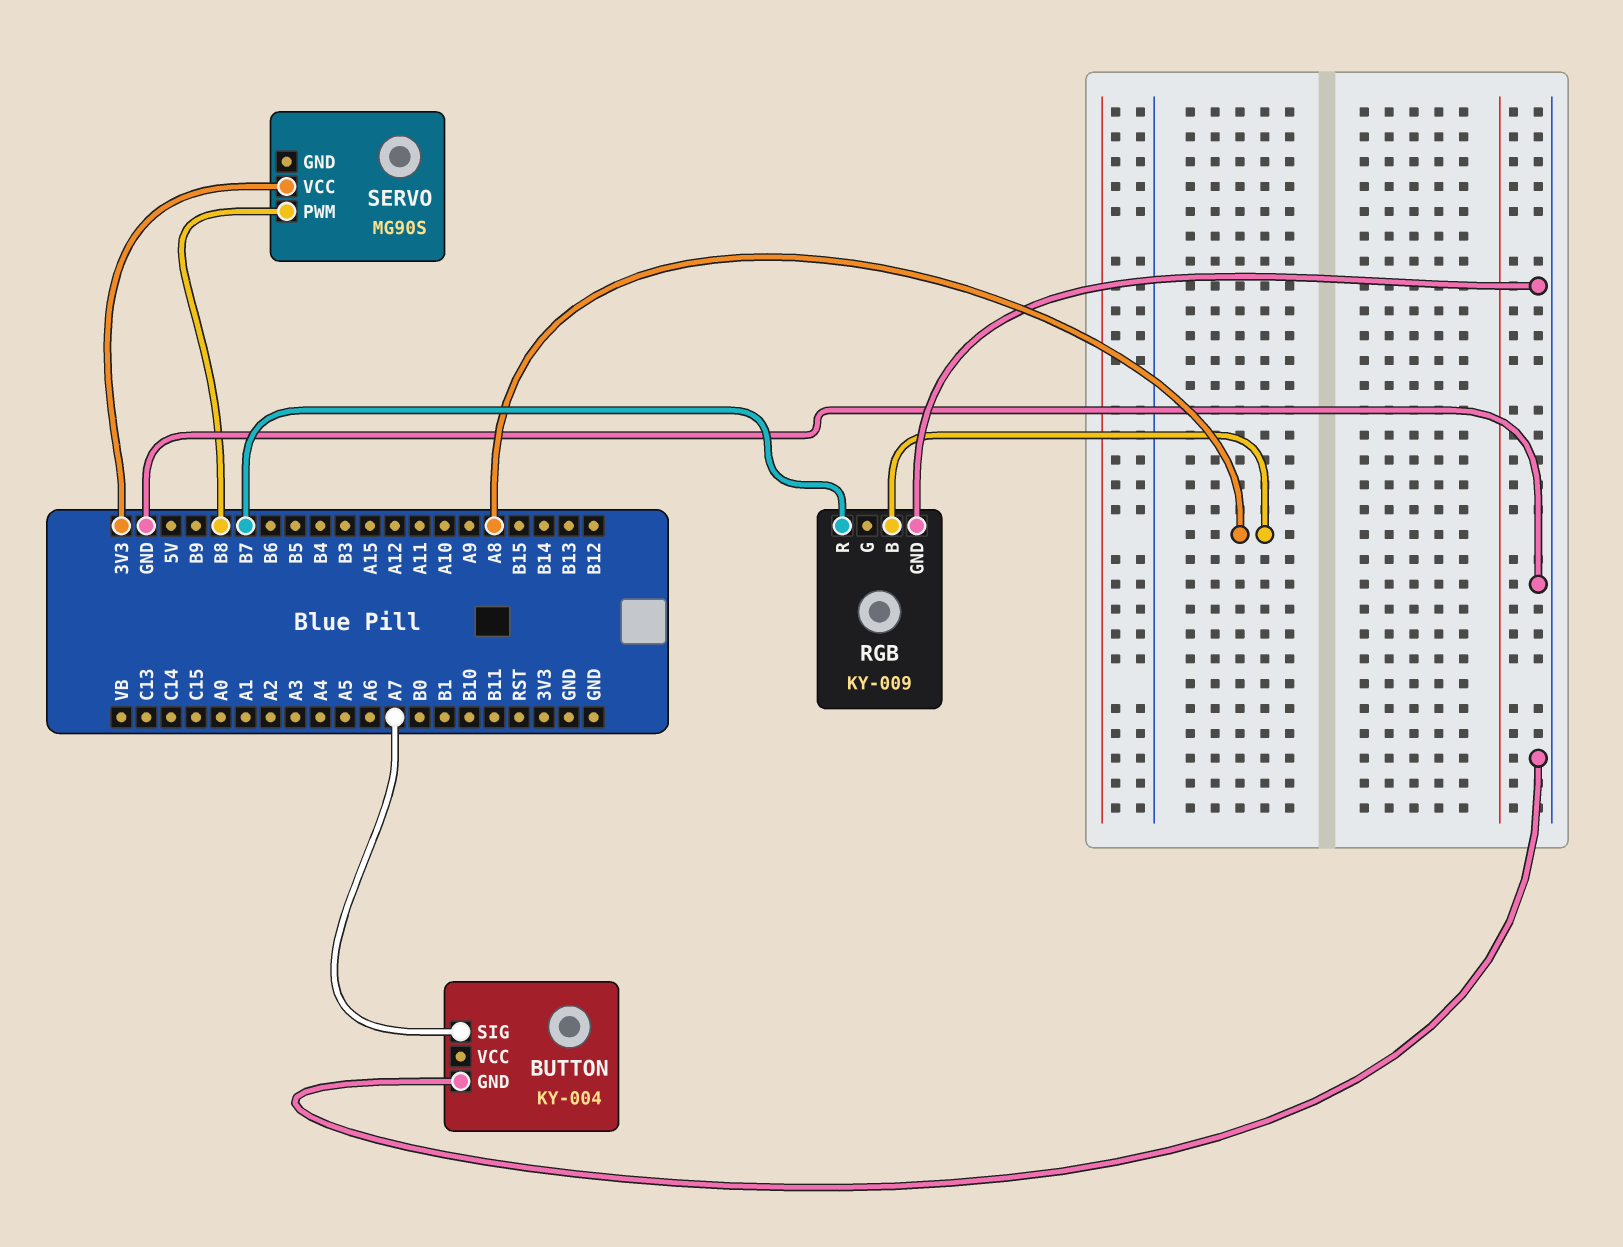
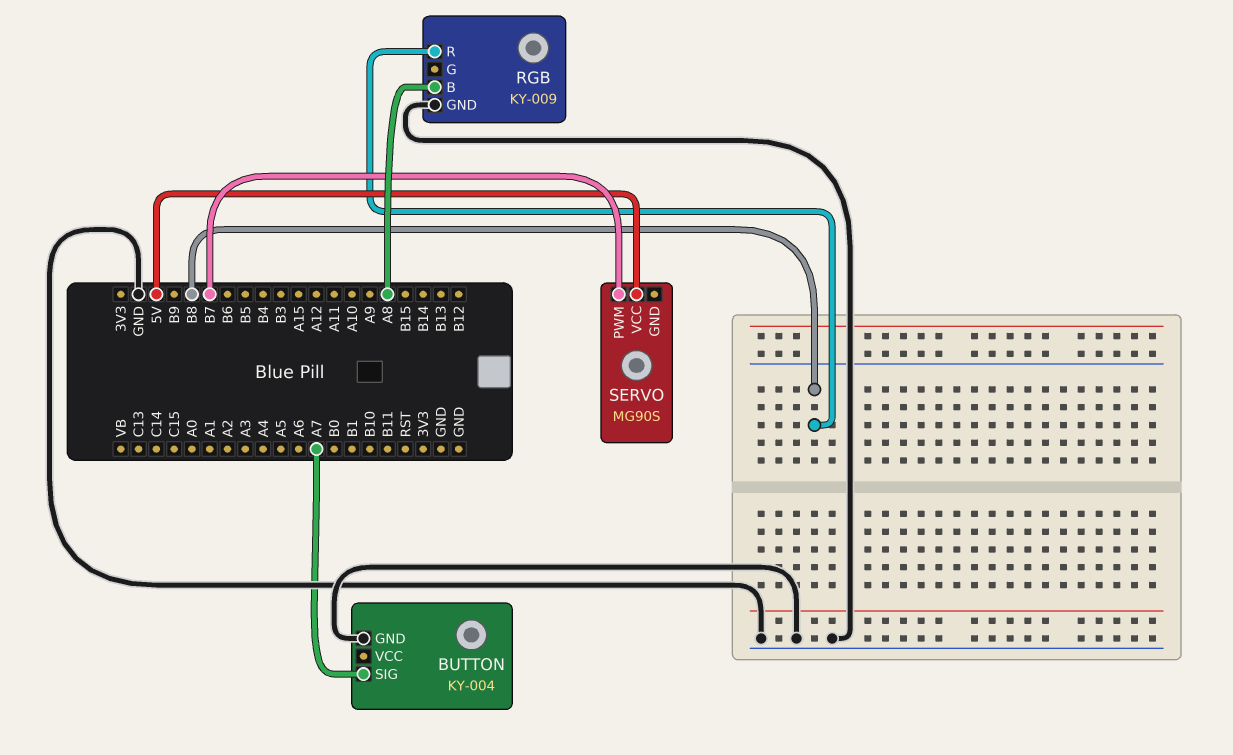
RGB pin R: B7 -> B8
SERVO pin PWM: B8 -> B7
SERVO pin VCC: 3V3 -> 5V

